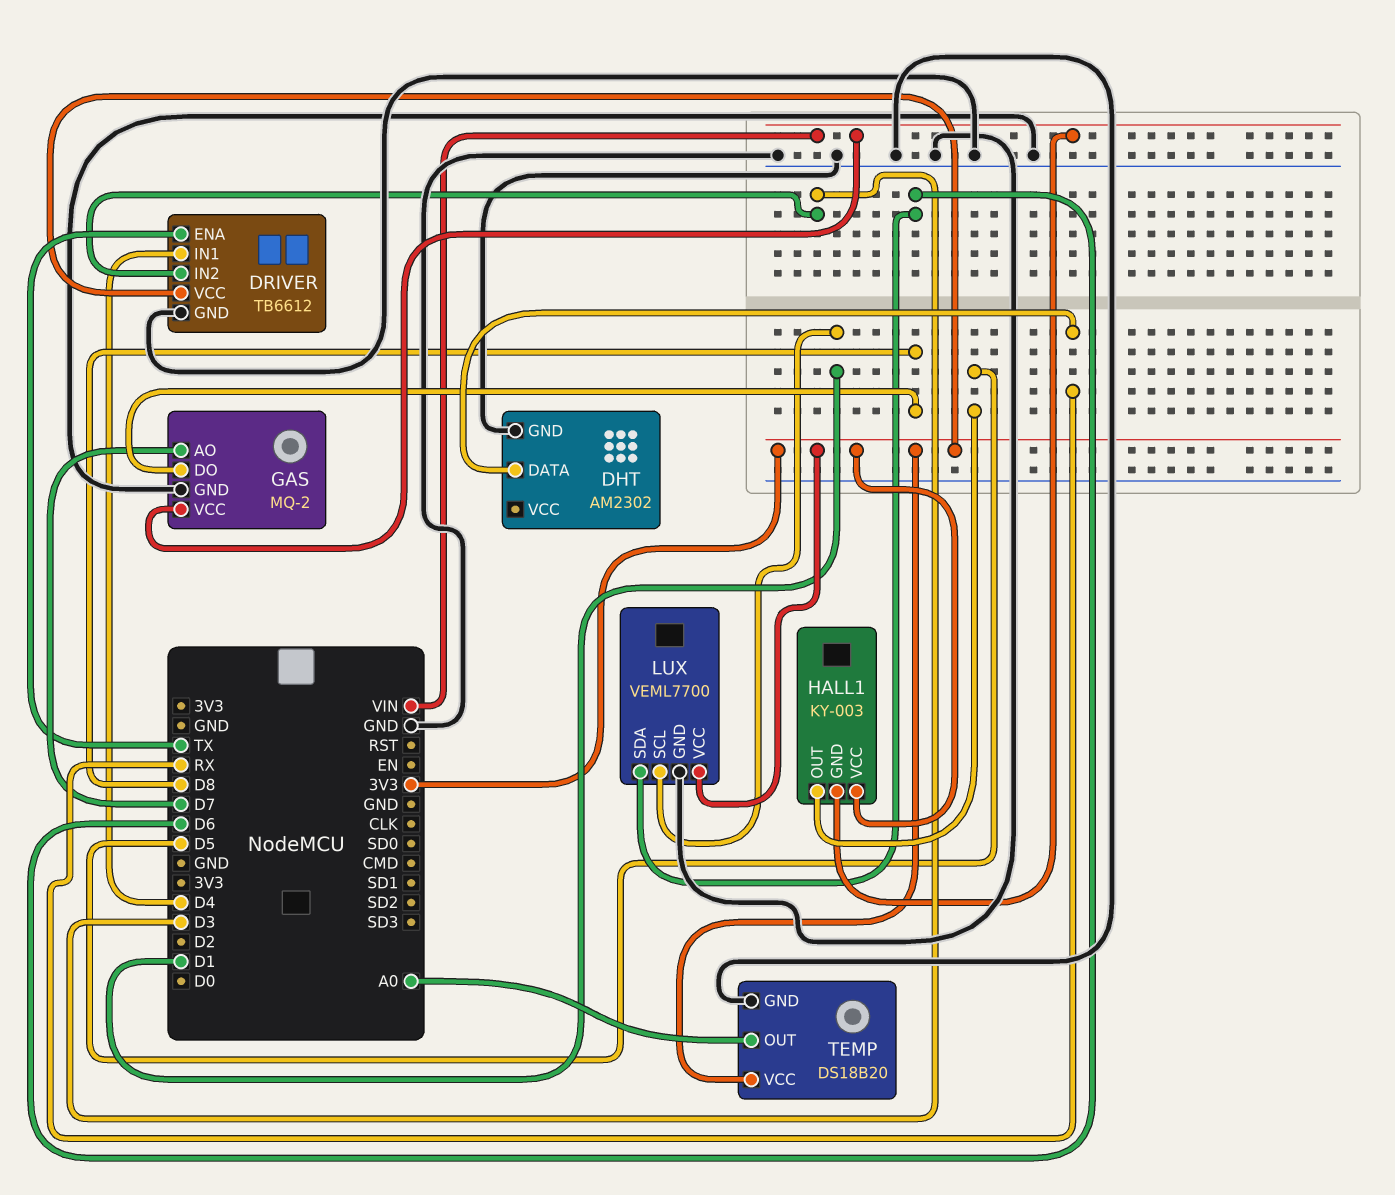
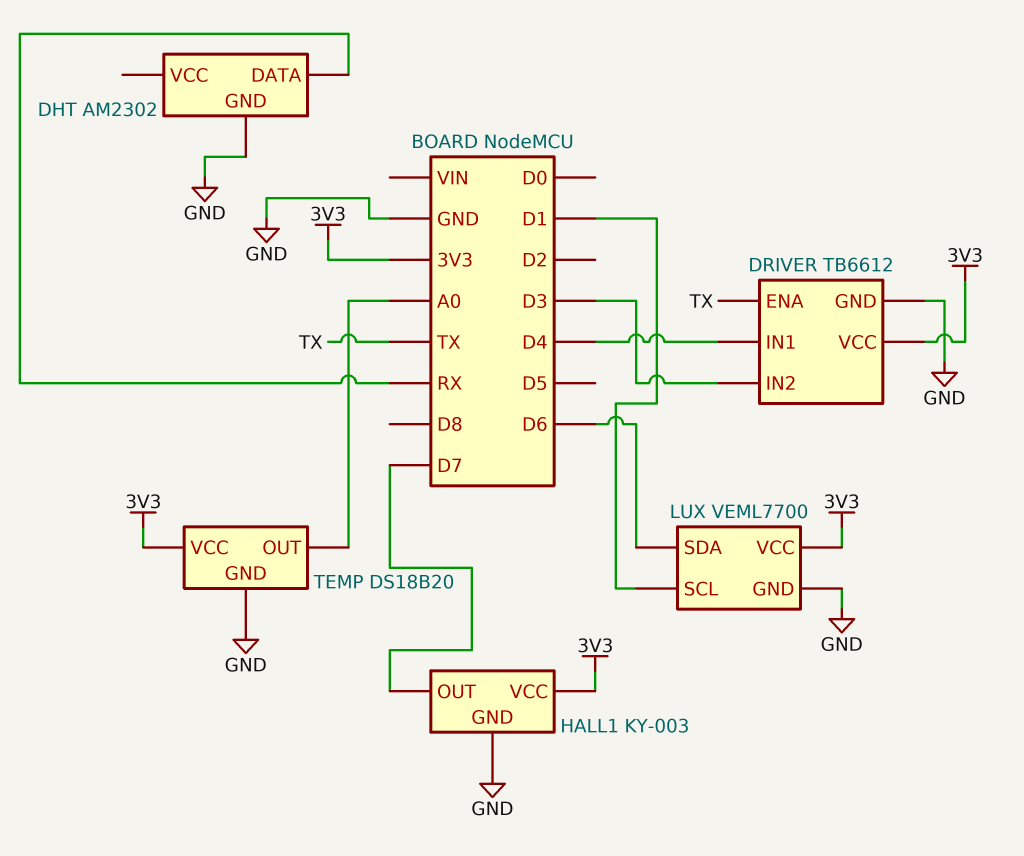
GAS: MQ-2 -> none
GAS pin AO: D7 -> none
GAS pin DO: D8 -> none
GAS pin GND: GND -> none
GAS pin VCC: VIN -> none
HALL1 pin GND: VIN -> GND
HALL1 pin OUT: D5 -> D7

